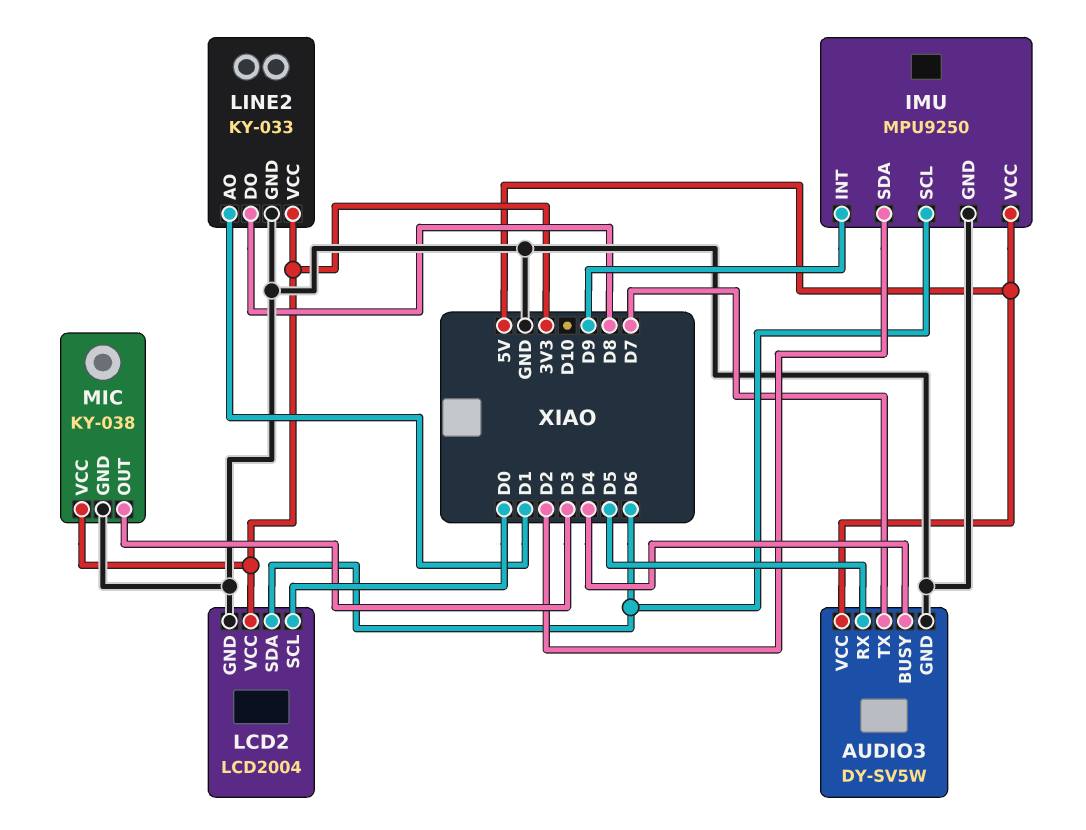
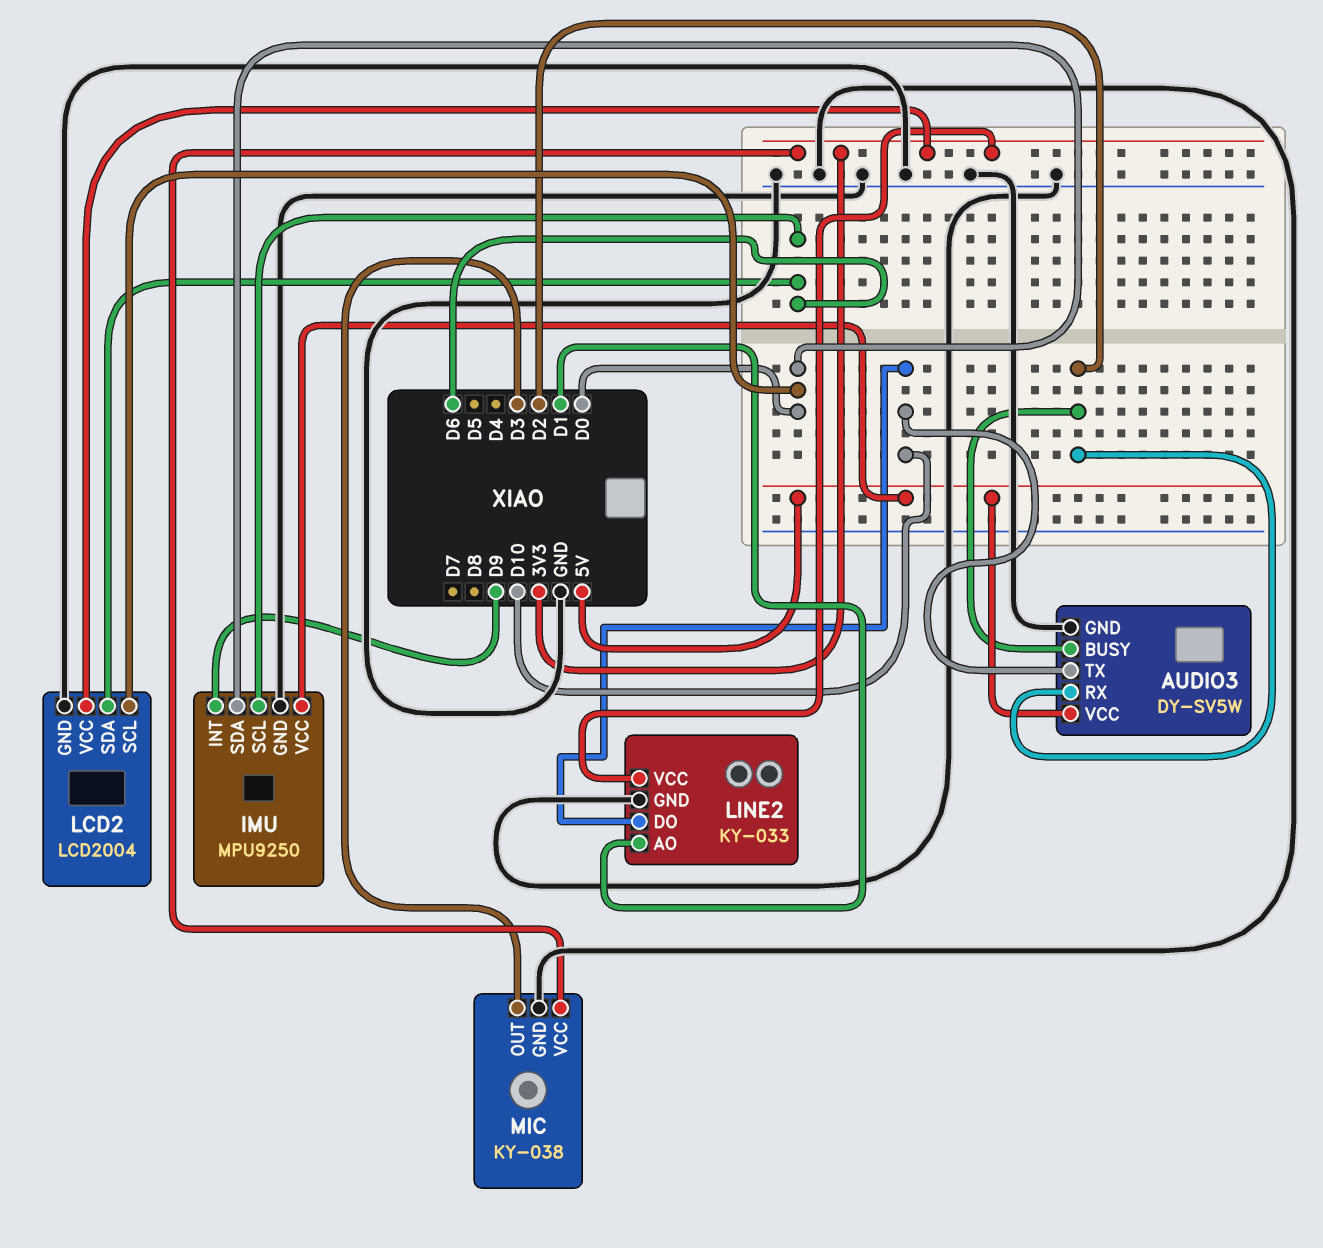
AUDIO3 pin BUSY: D4 -> D2
AUDIO3 pin RX: D5 -> D2
AUDIO3 pin TX: D7 -> D10
IMU pin SDA: D2 -> D0
LINE2 pin DO: D8 -> D10

